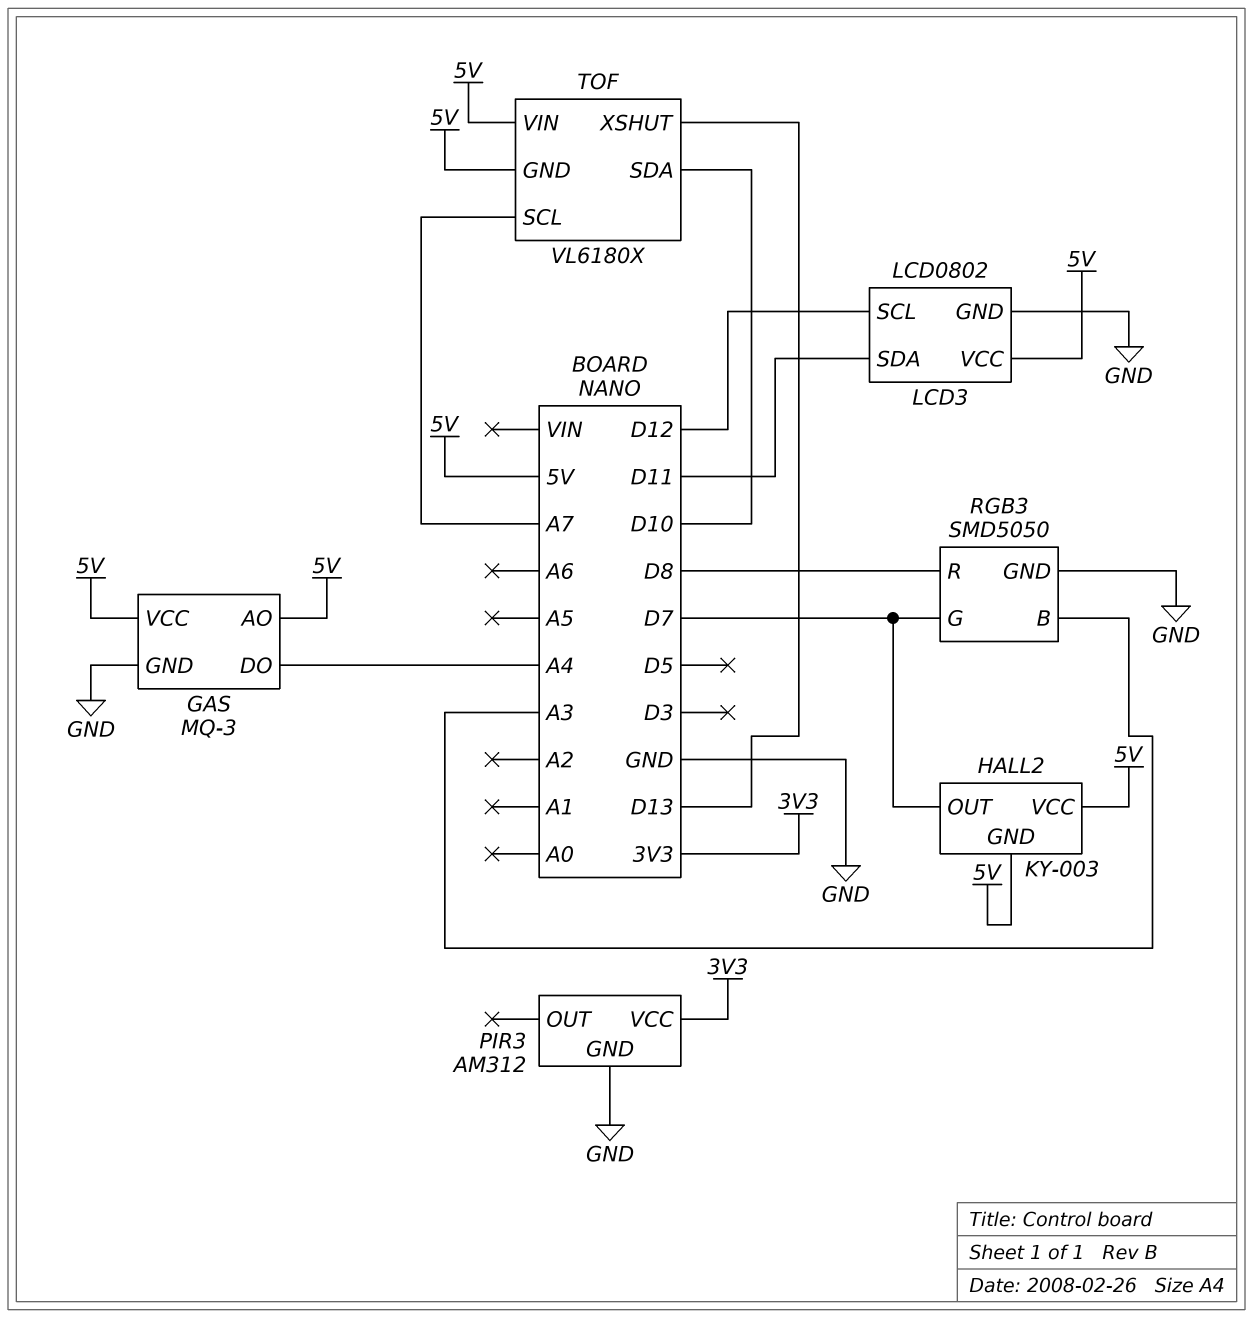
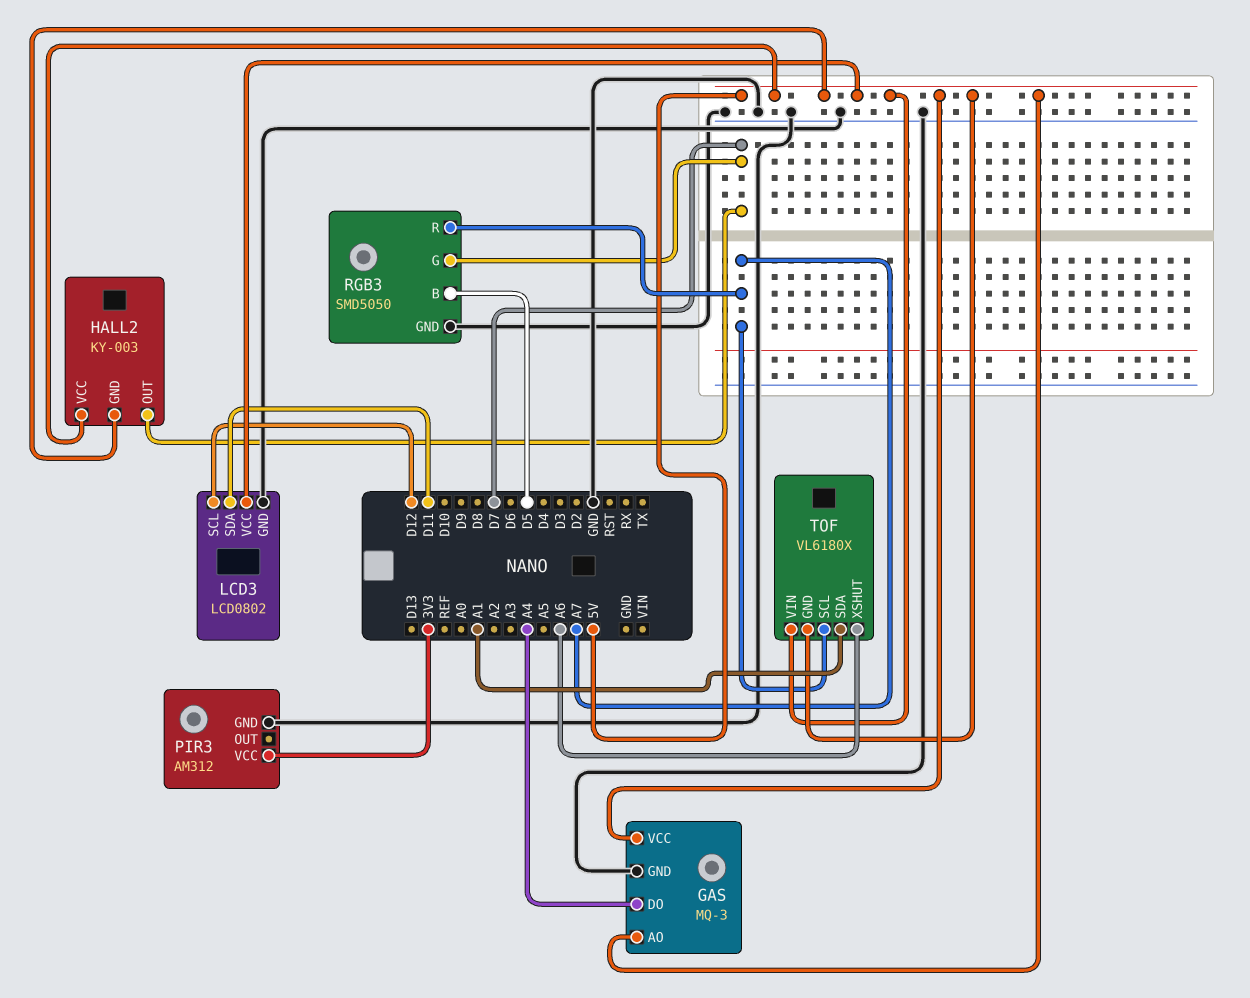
RGB3 pin B: A3 -> D5
RGB3 pin R: D8 -> A7
TOF pin SDA: D10 -> A1
TOF pin XSHUT: D13 -> A6

